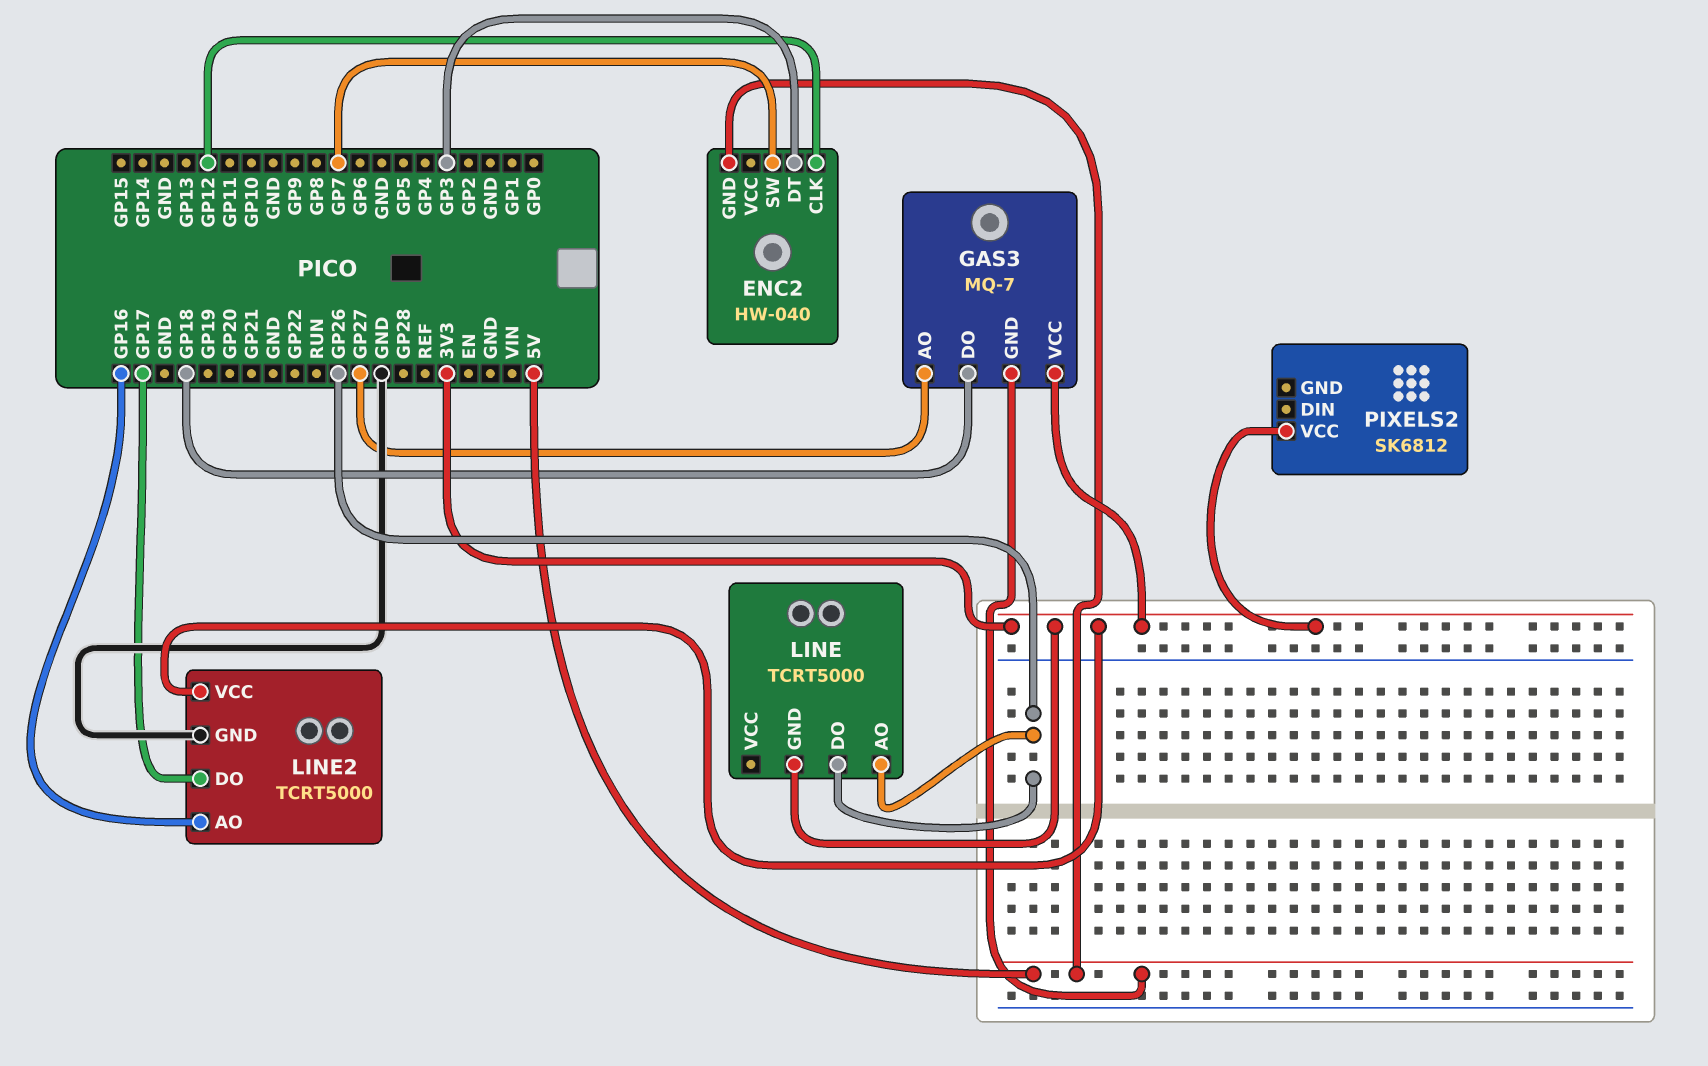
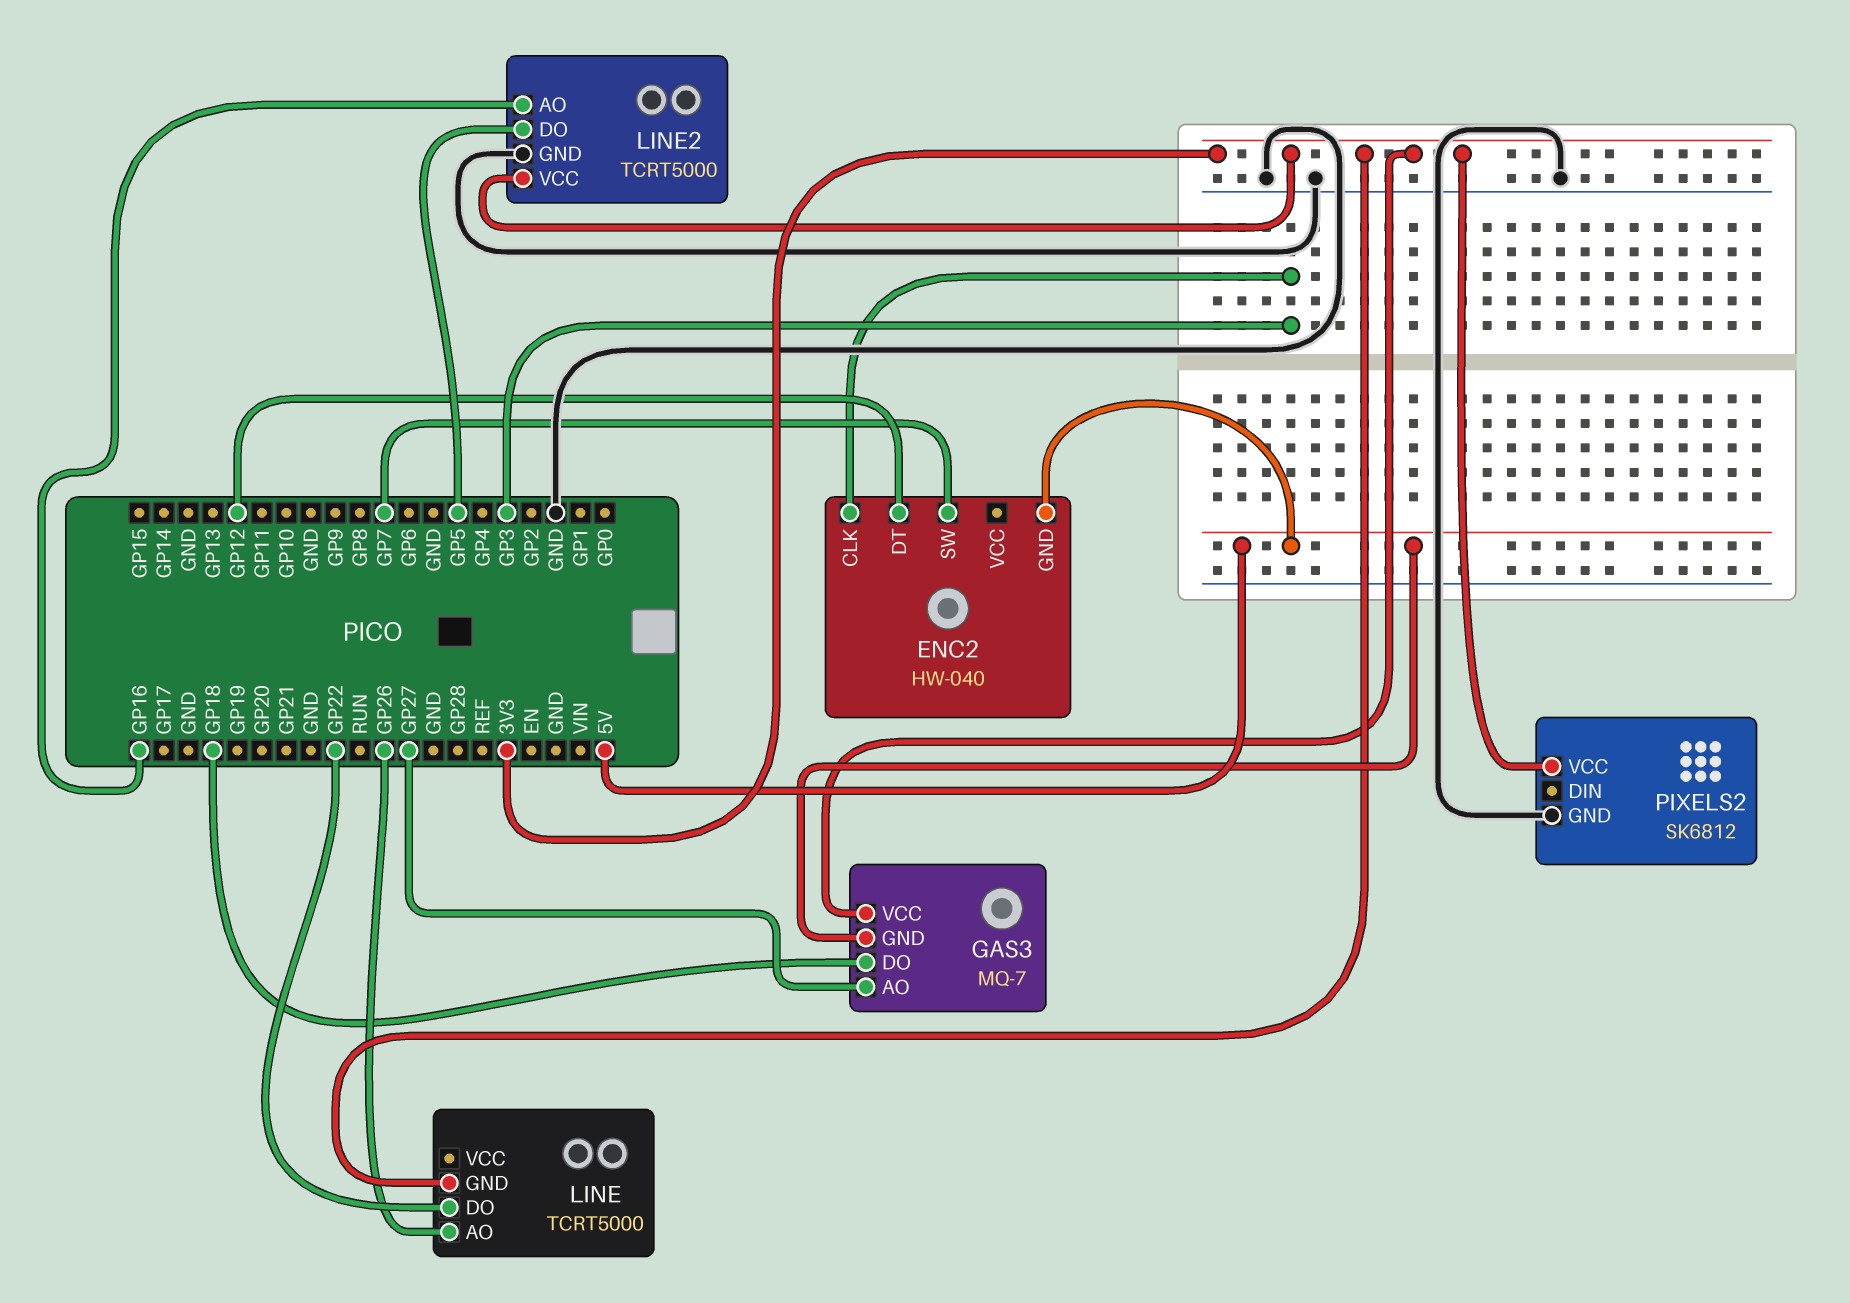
ENC2 pin CLK: GP12 -> GP3
ENC2 pin DT: GP3 -> GP12
LINE pin DO: GP26 -> GP22
LINE2 pin DO: GP17 -> GP5
PIXELS2 pin GND: none -> GND

